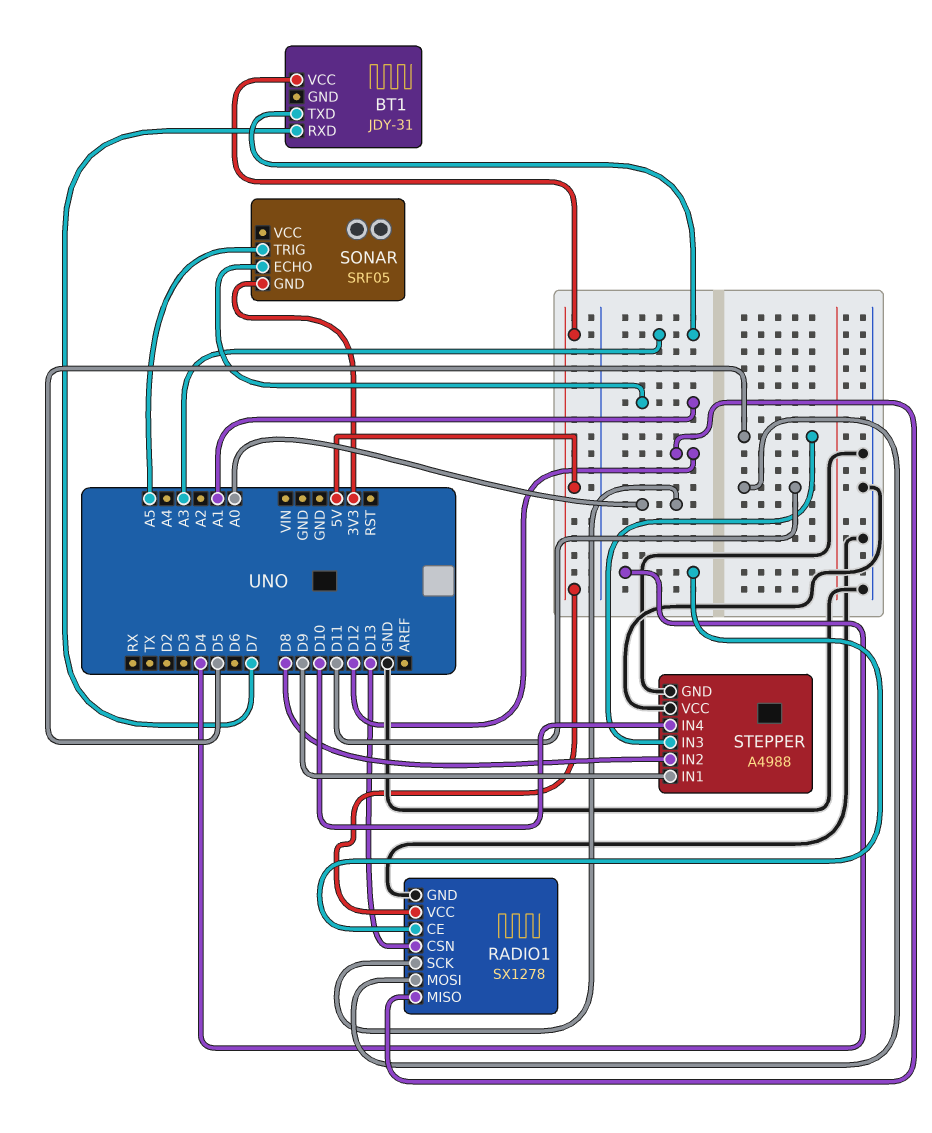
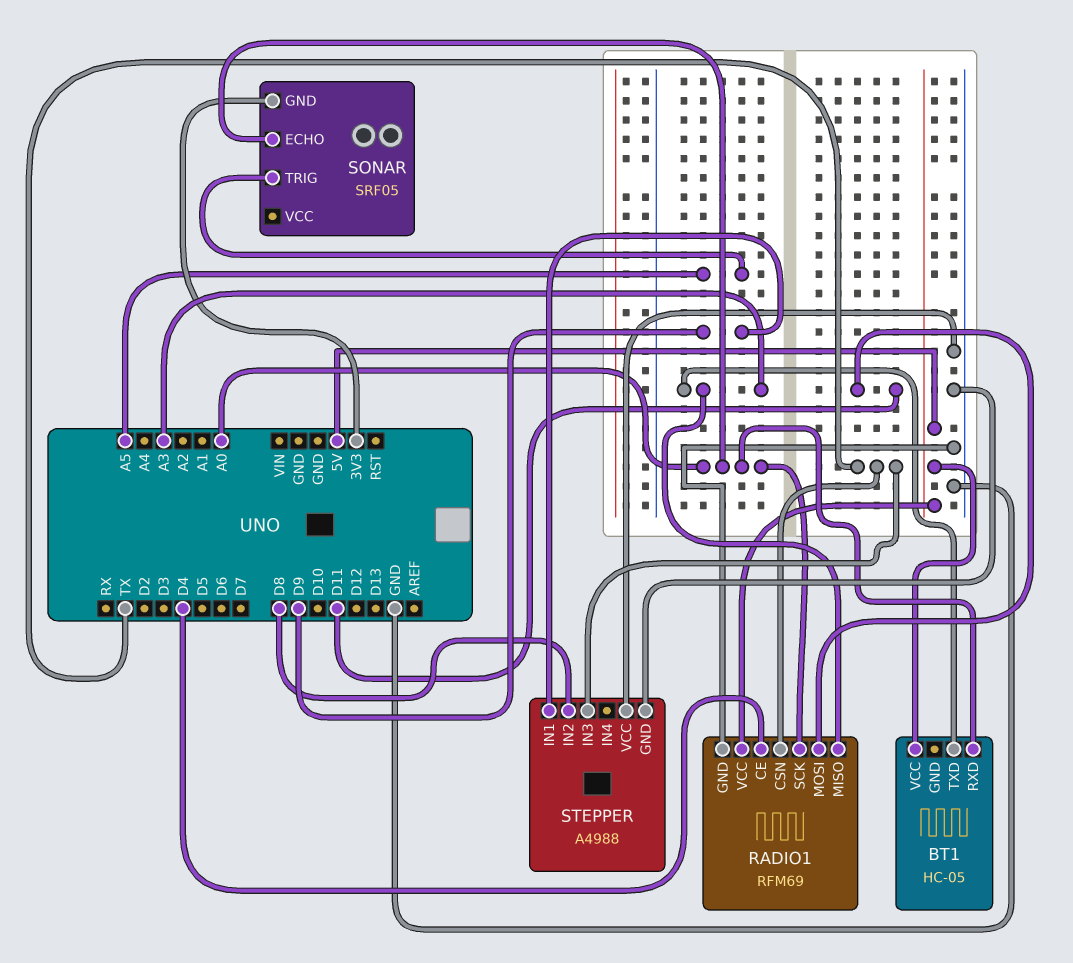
BT1: JDY-31 -> HC-05
BT1 pin RXD: D7 -> A0
RADIO1: SX1278 -> RFM69
RADIO1 pin CSN: D13 -> TX
RADIO1 pin MISO: D12 -> A3
SONAR pin ECHO: A1 -> A0
STEPPER pin IN3: D5 -> TX
STEPPER pin IN4: D10 -> none

